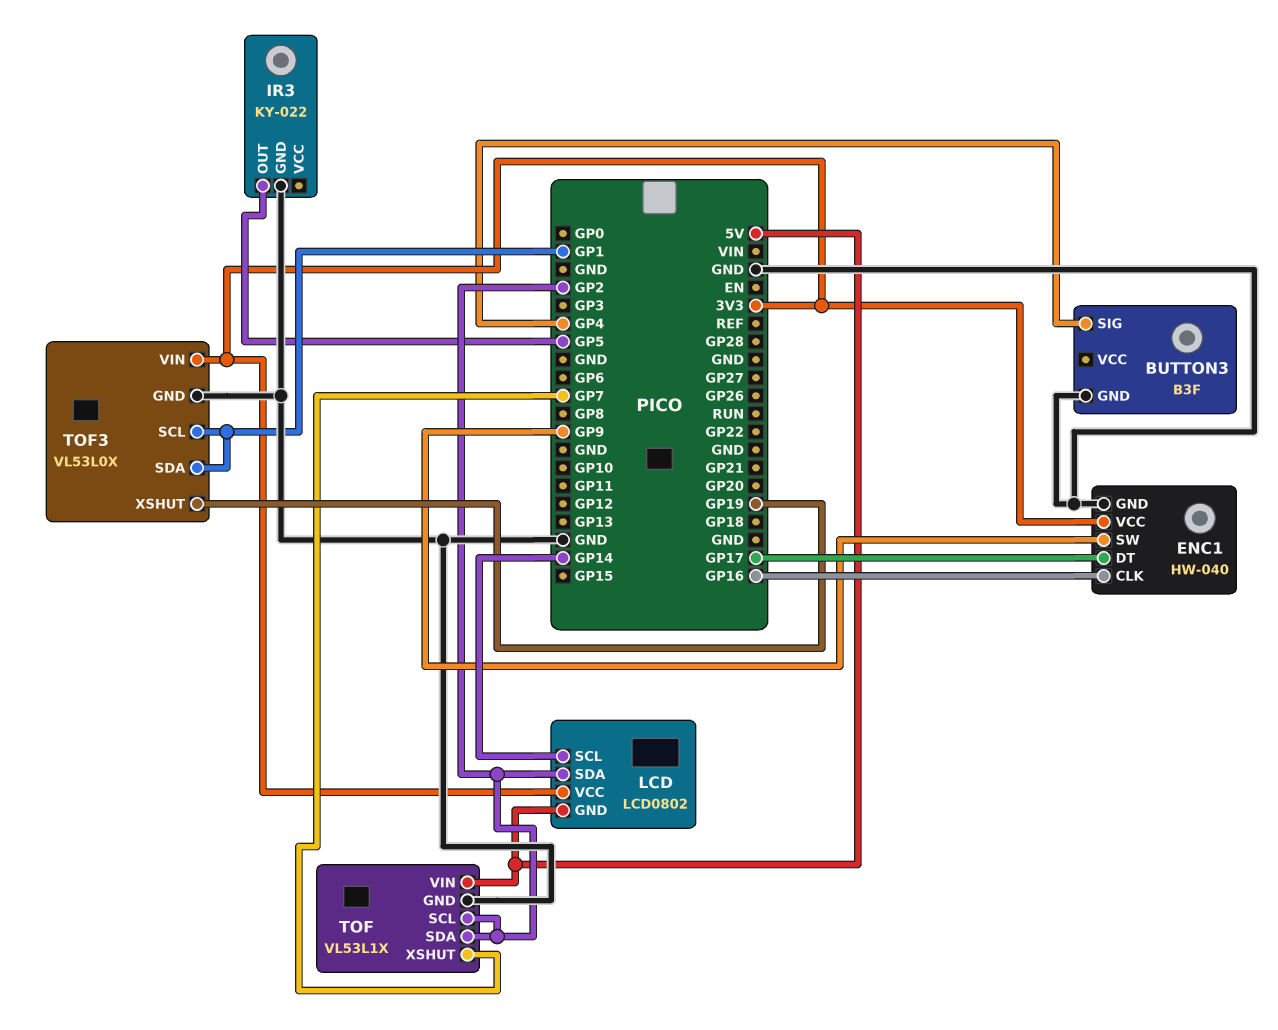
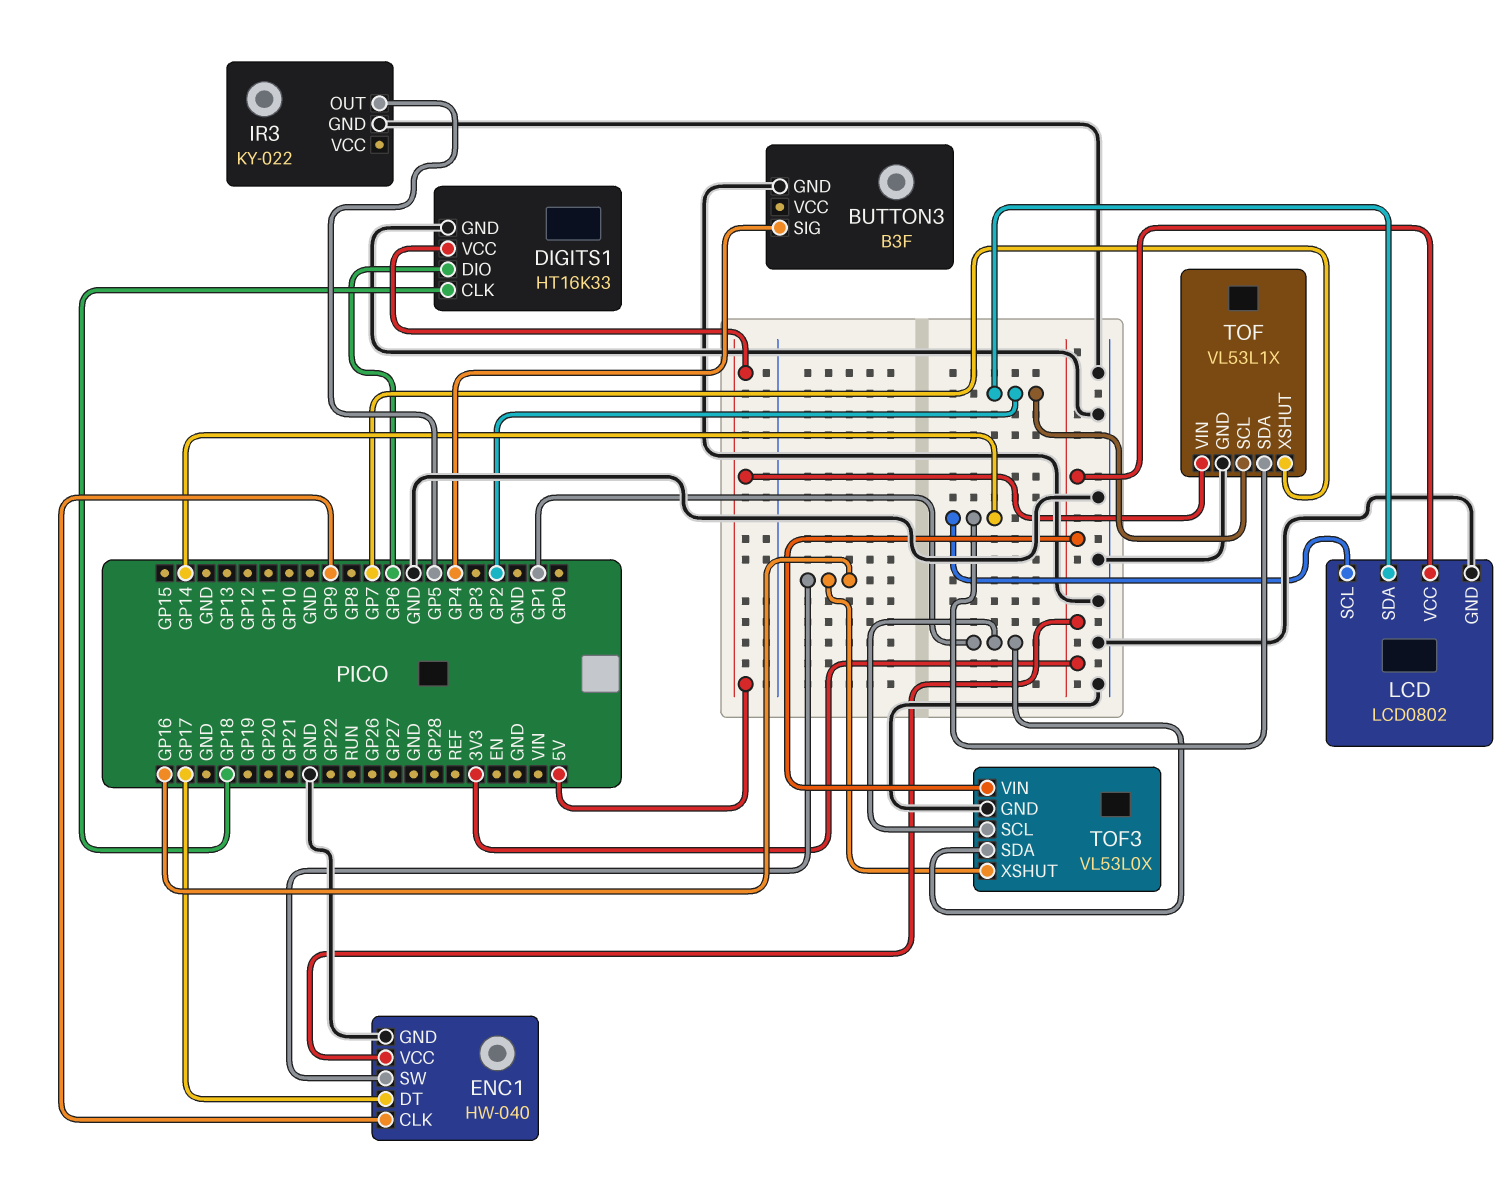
DIGITS1: none -> HT16K33
DIGITS1 pin CLK: none -> GP18
DIGITS1 pin DIO: none -> GP6
DIGITS1 pin GND: none -> GND
DIGITS1 pin VCC: none -> 5V
ENC1 pin CLK: GP16 -> GP9
ENC1 pin SW: GP9 -> GP16
LCD pin GND: 5V -> GND
TOF pin SDA: GP2 -> GP14
TOF3 pin XSHUT: GP19 -> GP16

